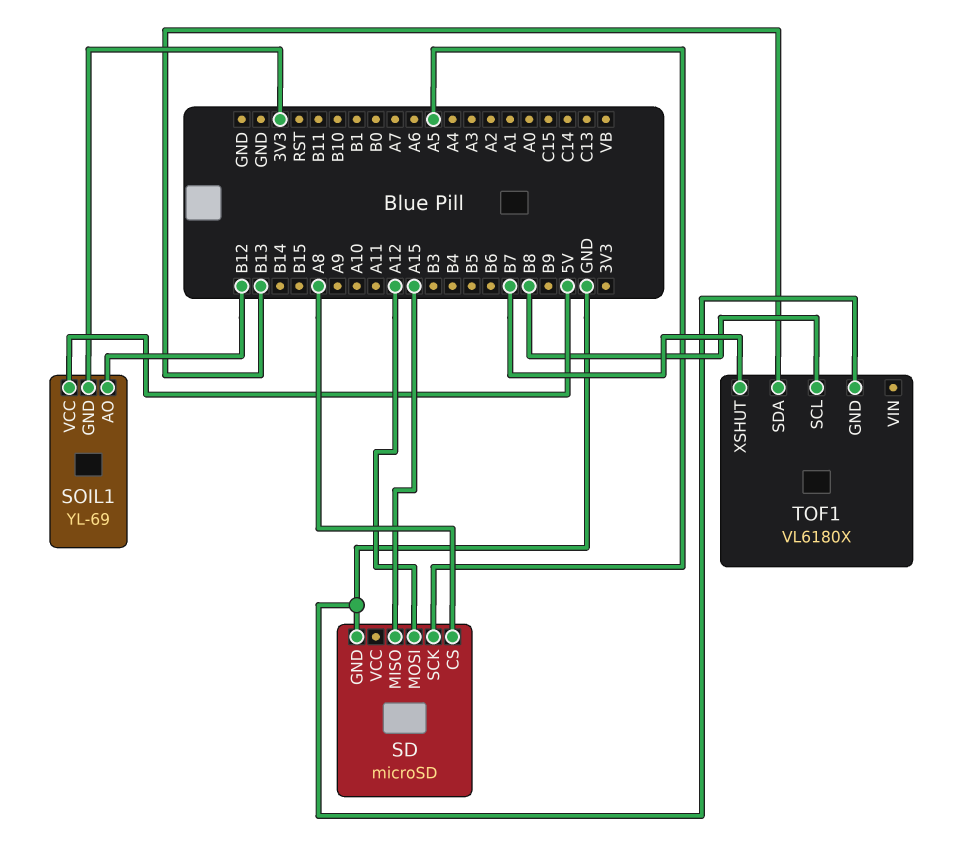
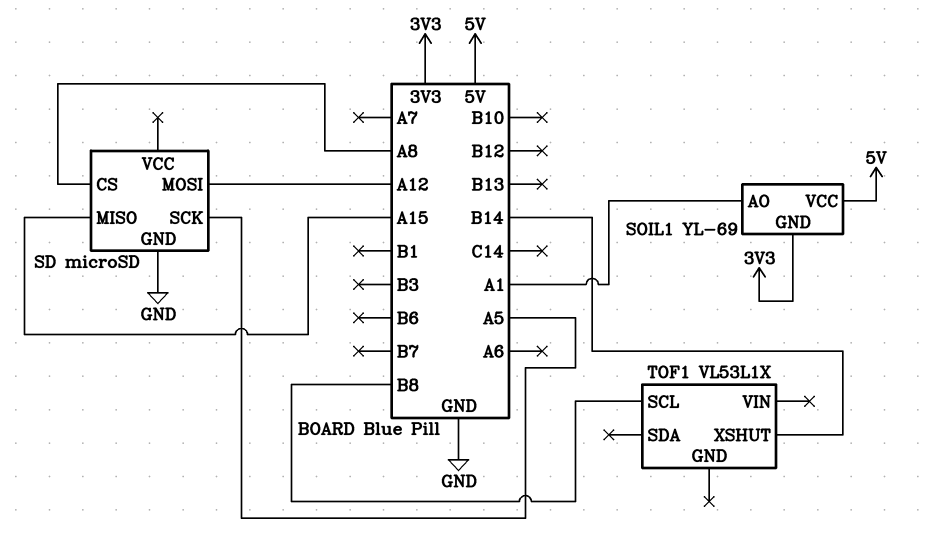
SOIL1 pin AO: B12 -> A1
TOF1: VL6180X -> VL53L1X
TOF1 pin GND: GND -> none
TOF1 pin SDA: B13 -> none
TOF1 pin XSHUT: B7 -> B14

